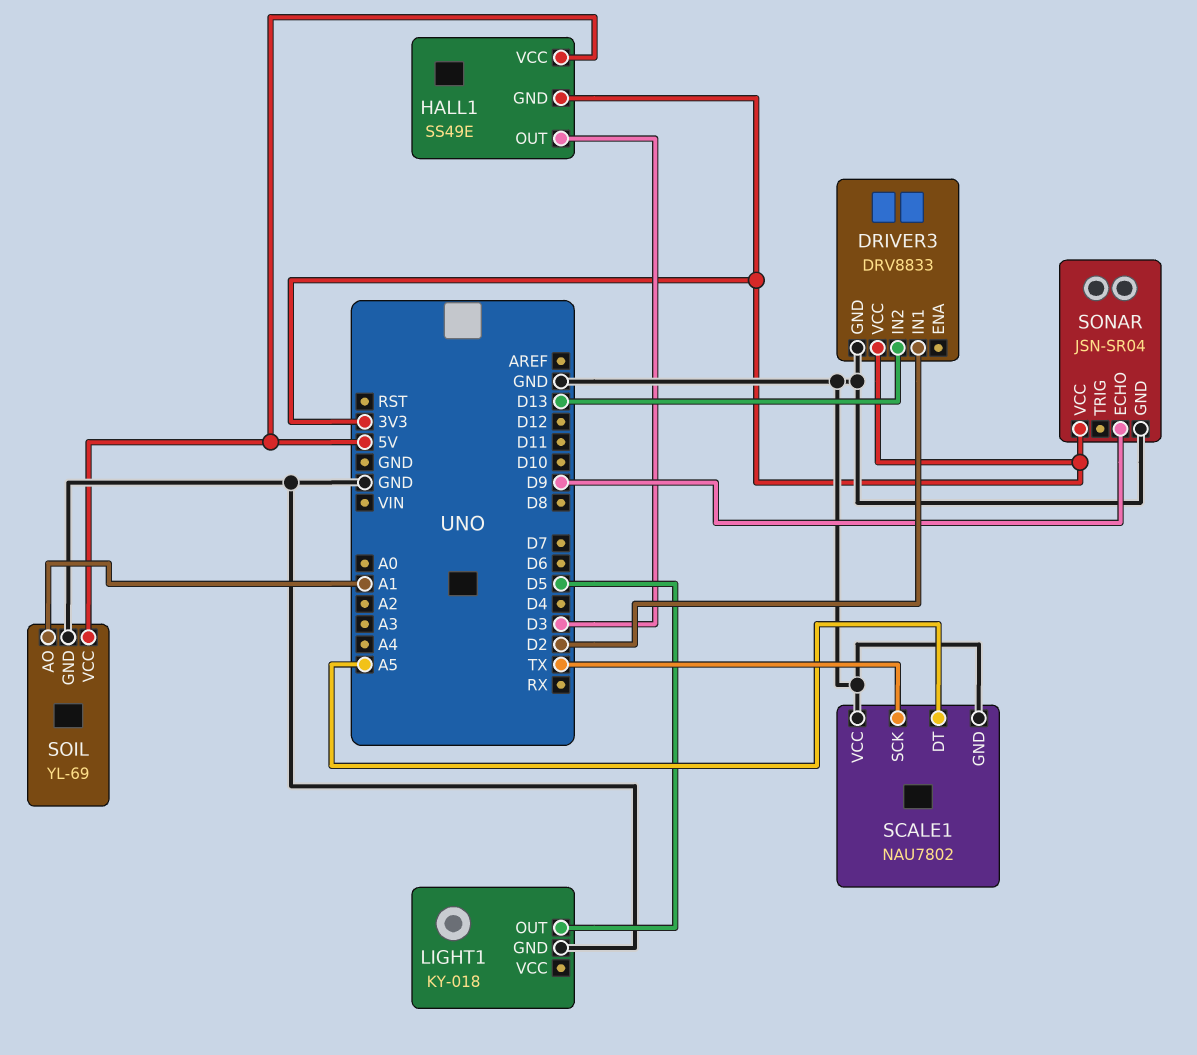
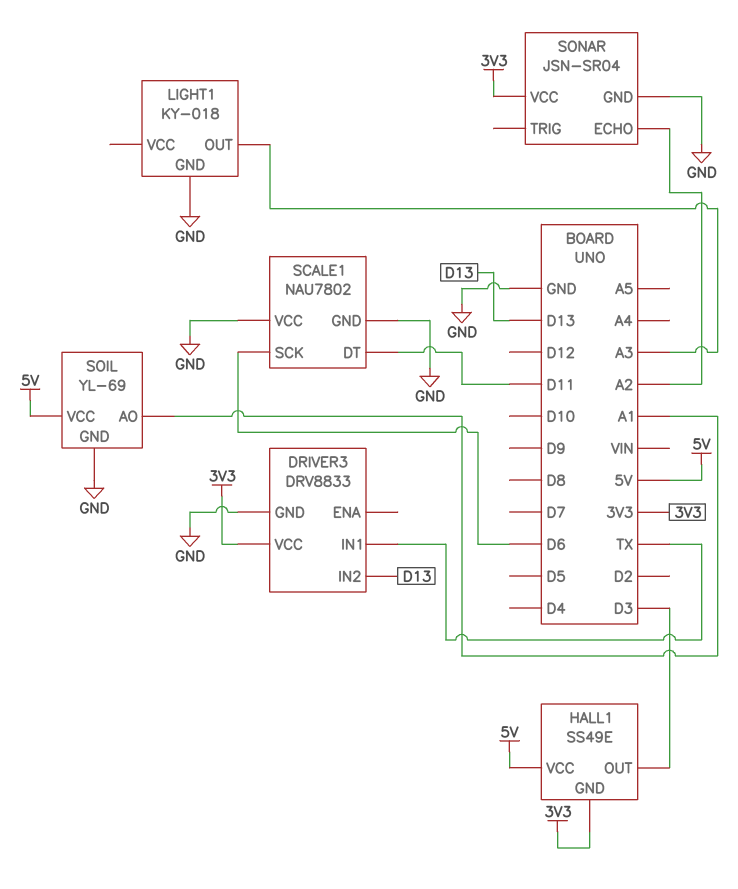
DRIVER3 pin IN1: D2 -> TX
LIGHT1 pin OUT: D5 -> A3
SCALE1 pin DT: A5 -> D11
SCALE1 pin SCK: TX -> D6
SONAR pin ECHO: D9 -> A2

